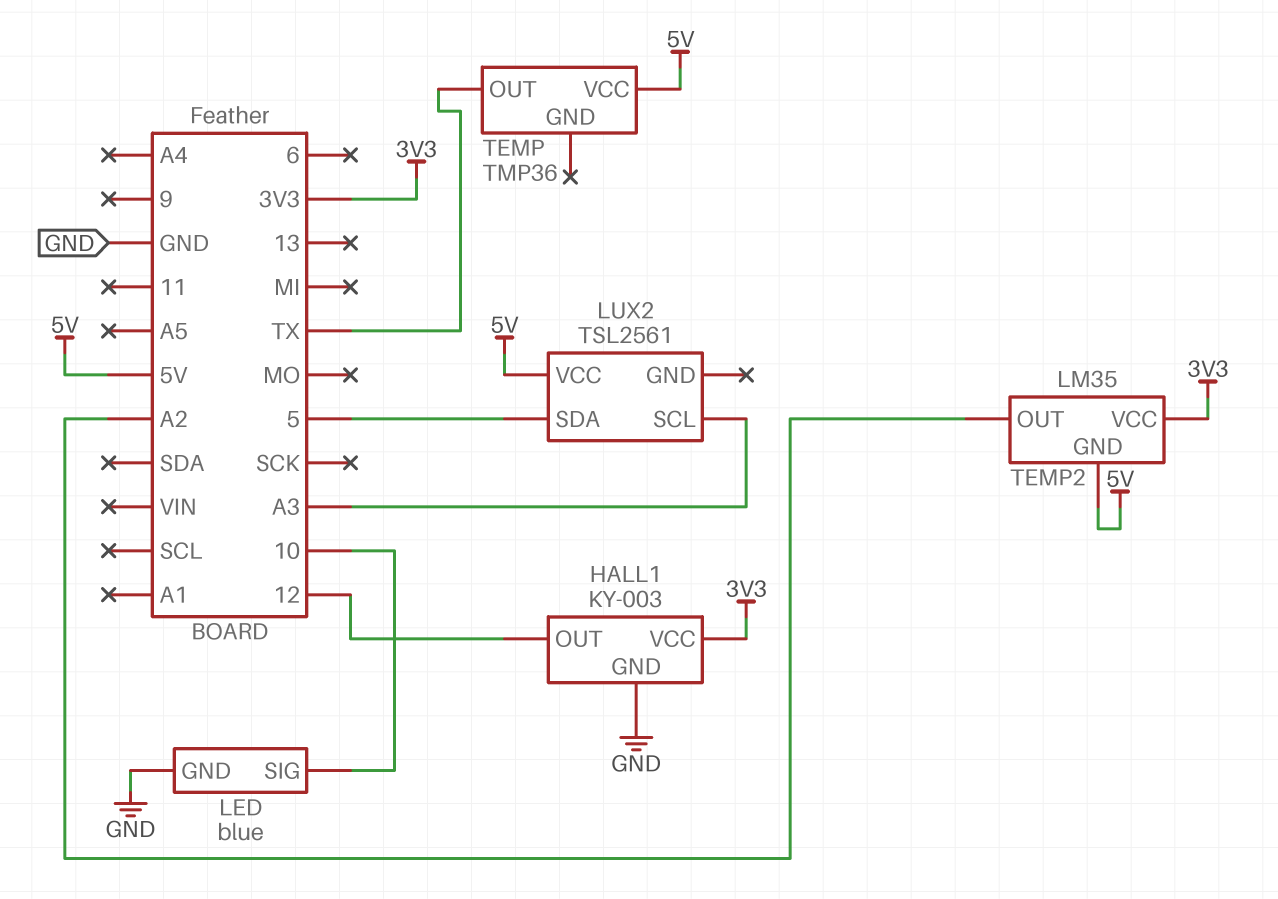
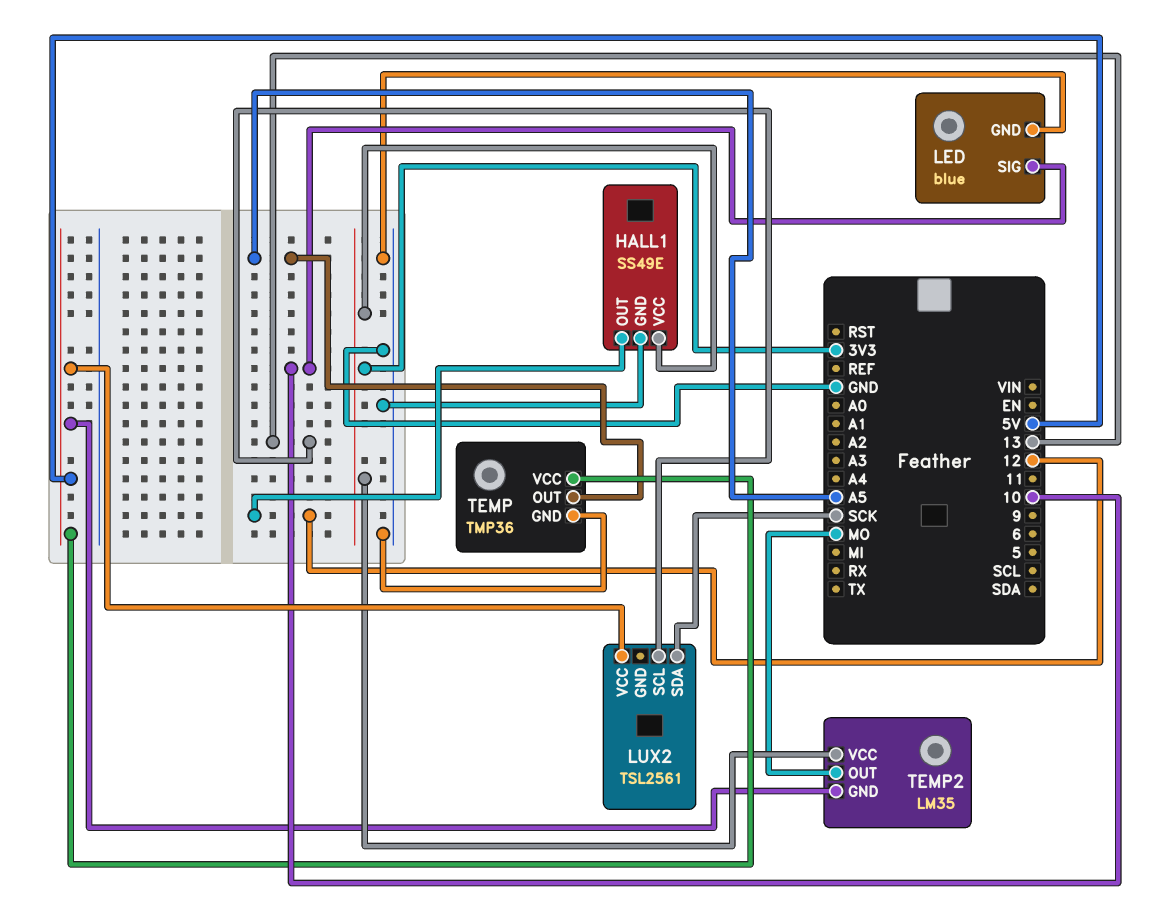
HALL1: KY-003 -> SS49E
LUX2 pin SCL: A3 -> 13
LUX2 pin SDA: 5 -> SCK
TEMP pin GND: none -> GND
TEMP pin OUT: TX -> A5
TEMP2 pin OUT: A2 -> MO

